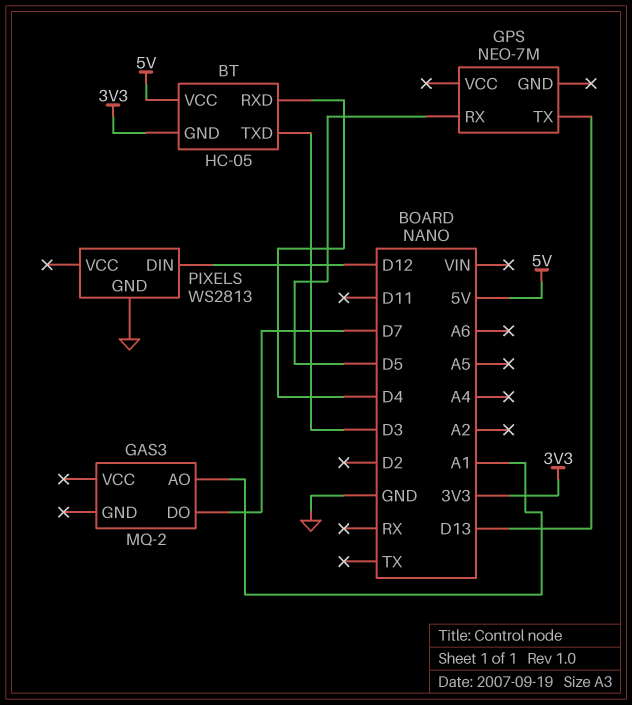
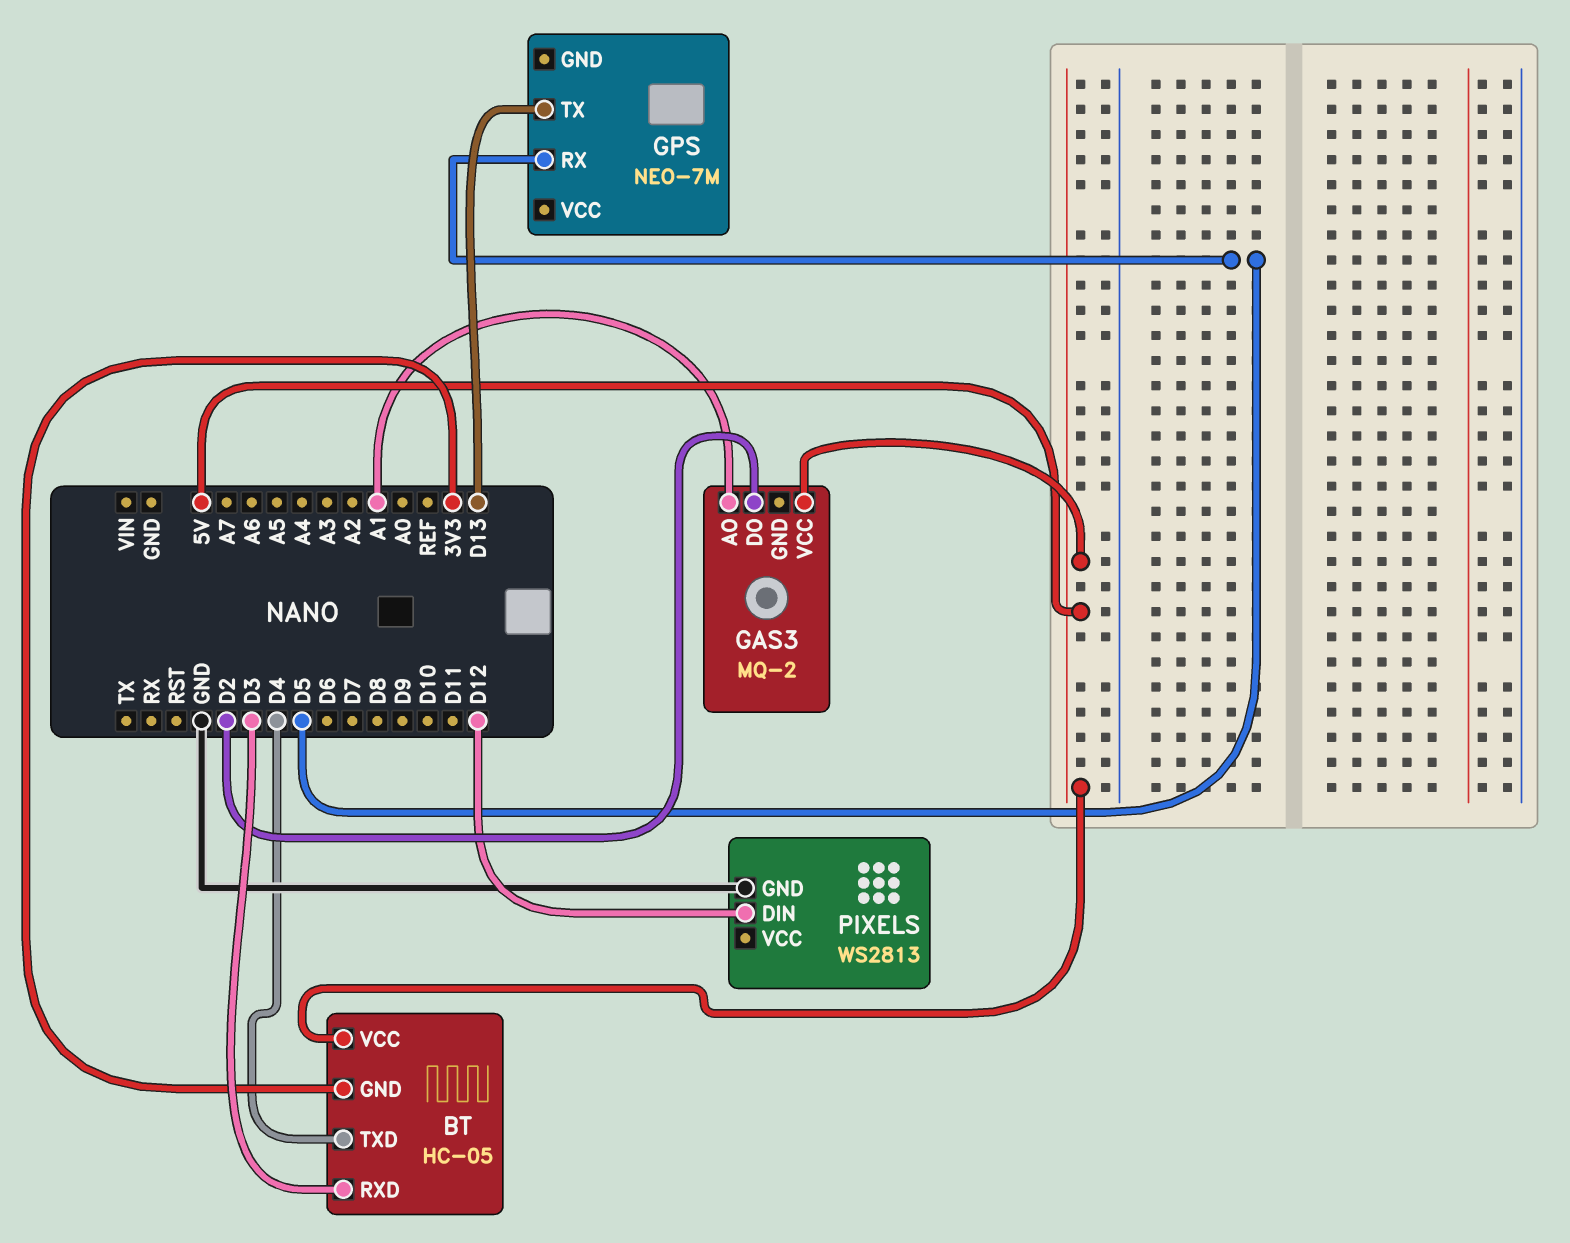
BT pin RXD: D4 -> D3
BT pin TXD: D3 -> D4
GAS3 pin DO: D7 -> D2
GAS3 pin VCC: none -> 5V

